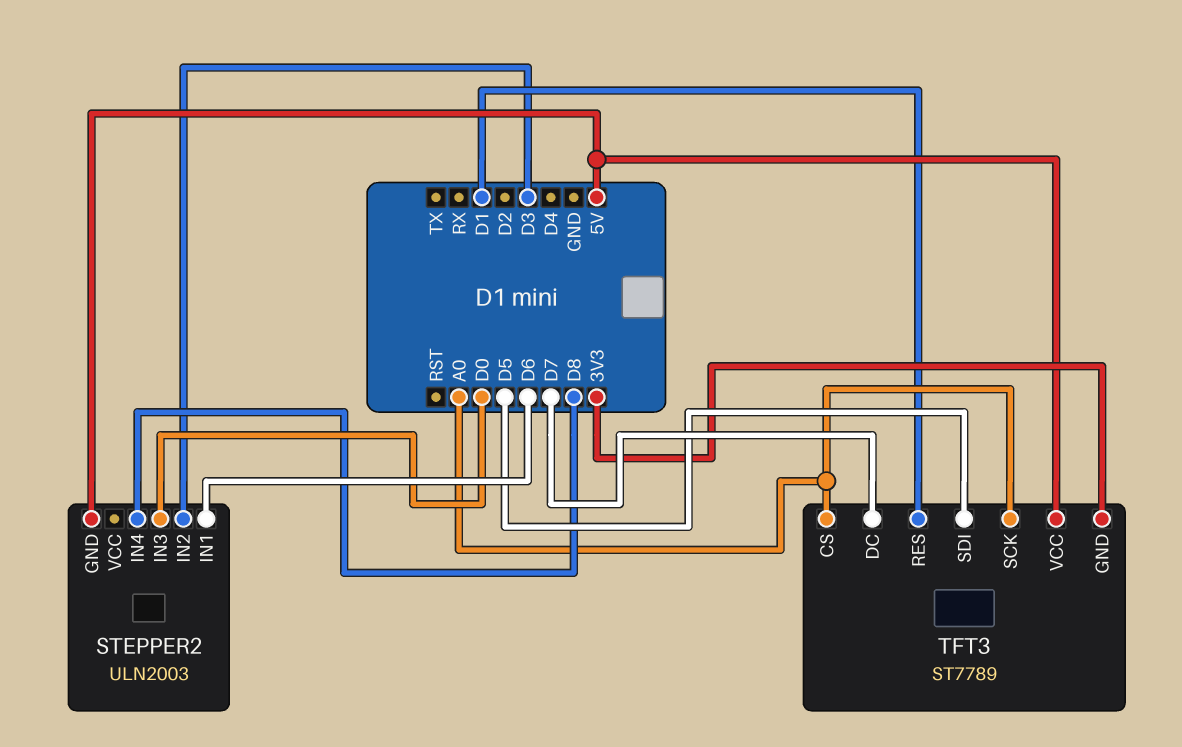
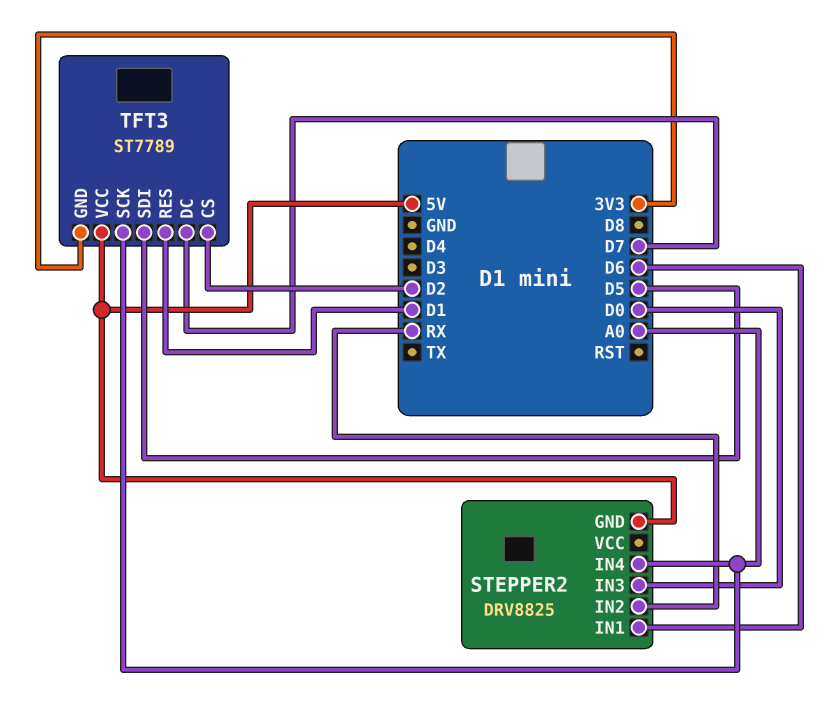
STEPPER2: ULN2003 -> DRV8825
STEPPER2 pin IN2: D3 -> RX
STEPPER2 pin IN4: D8 -> A0
TFT3 pin CS: A0 -> D2

